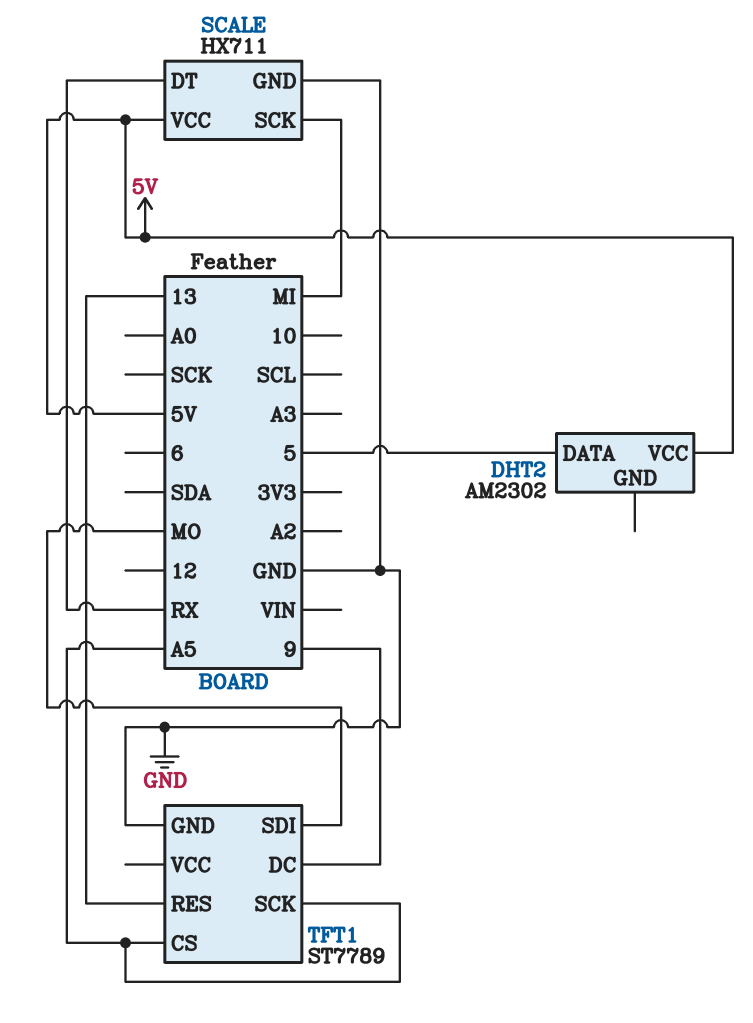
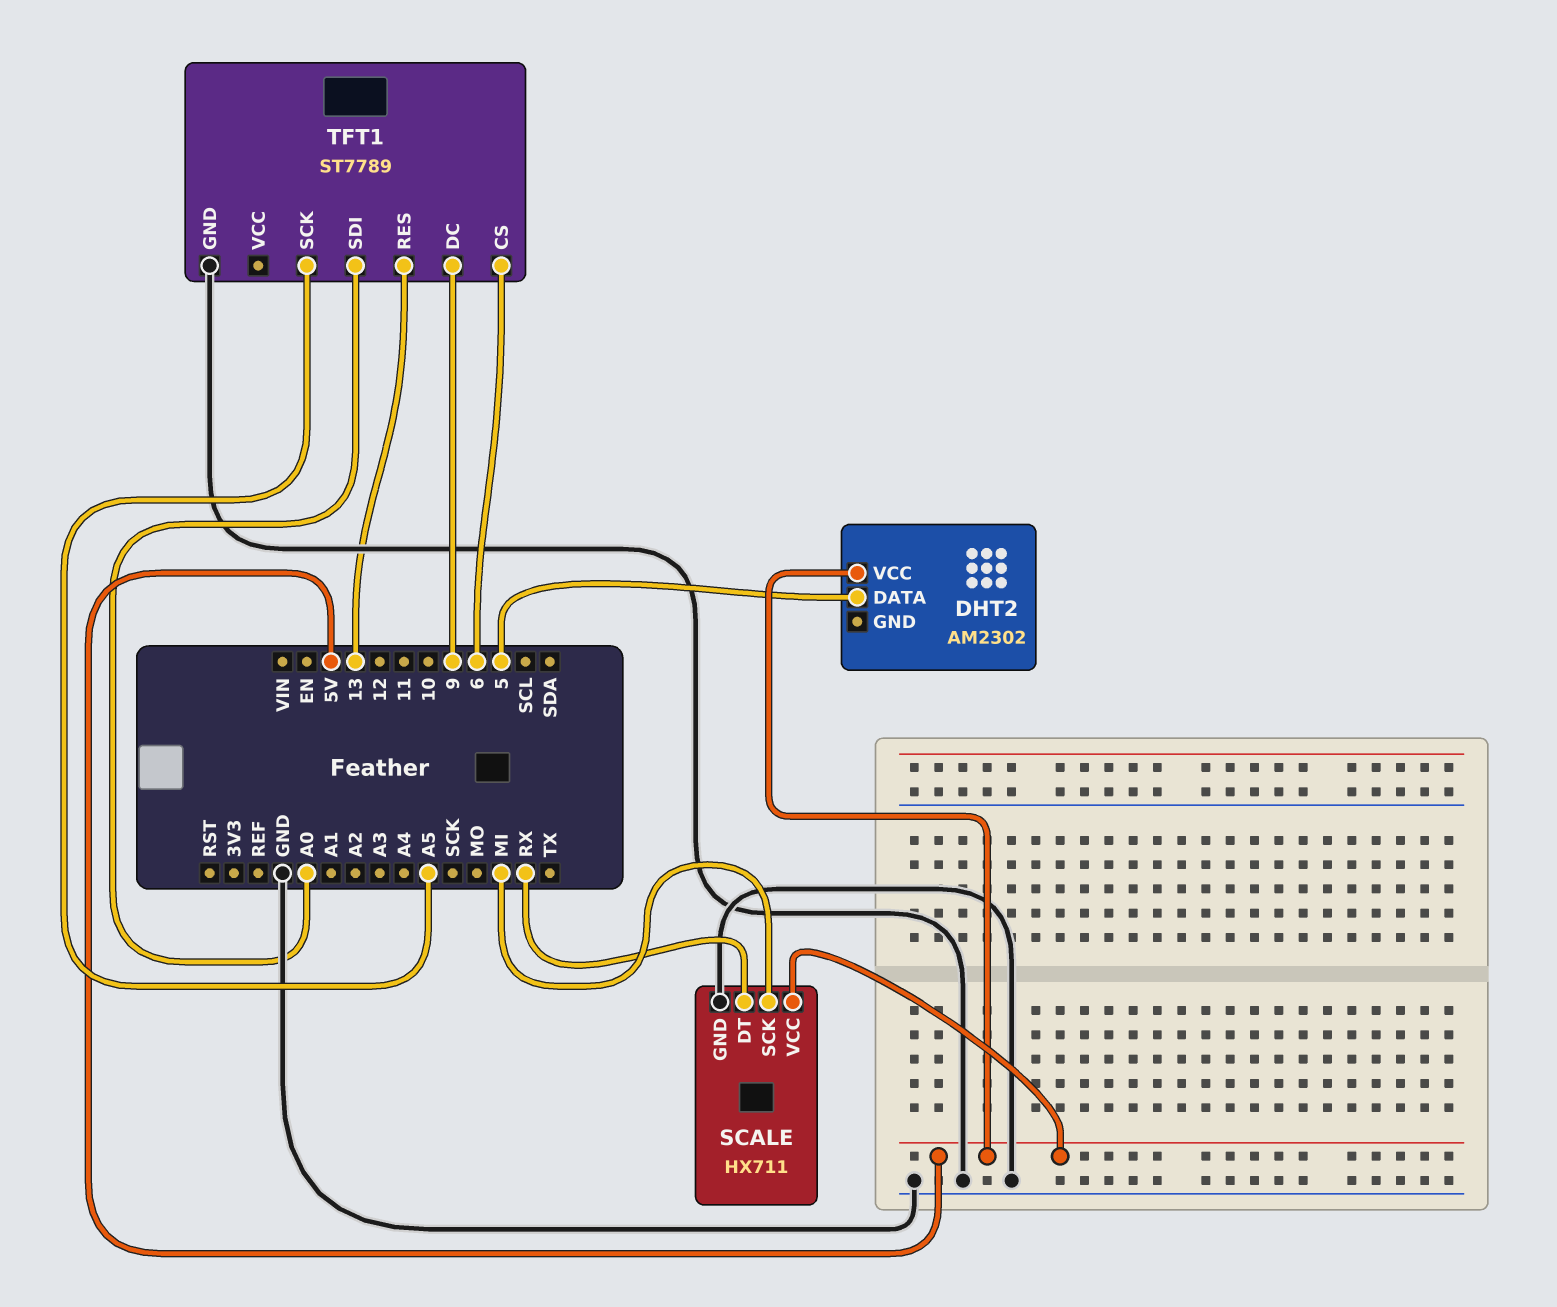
TFT1 pin CS: A5 -> 6
TFT1 pin SDI: MO -> A0

